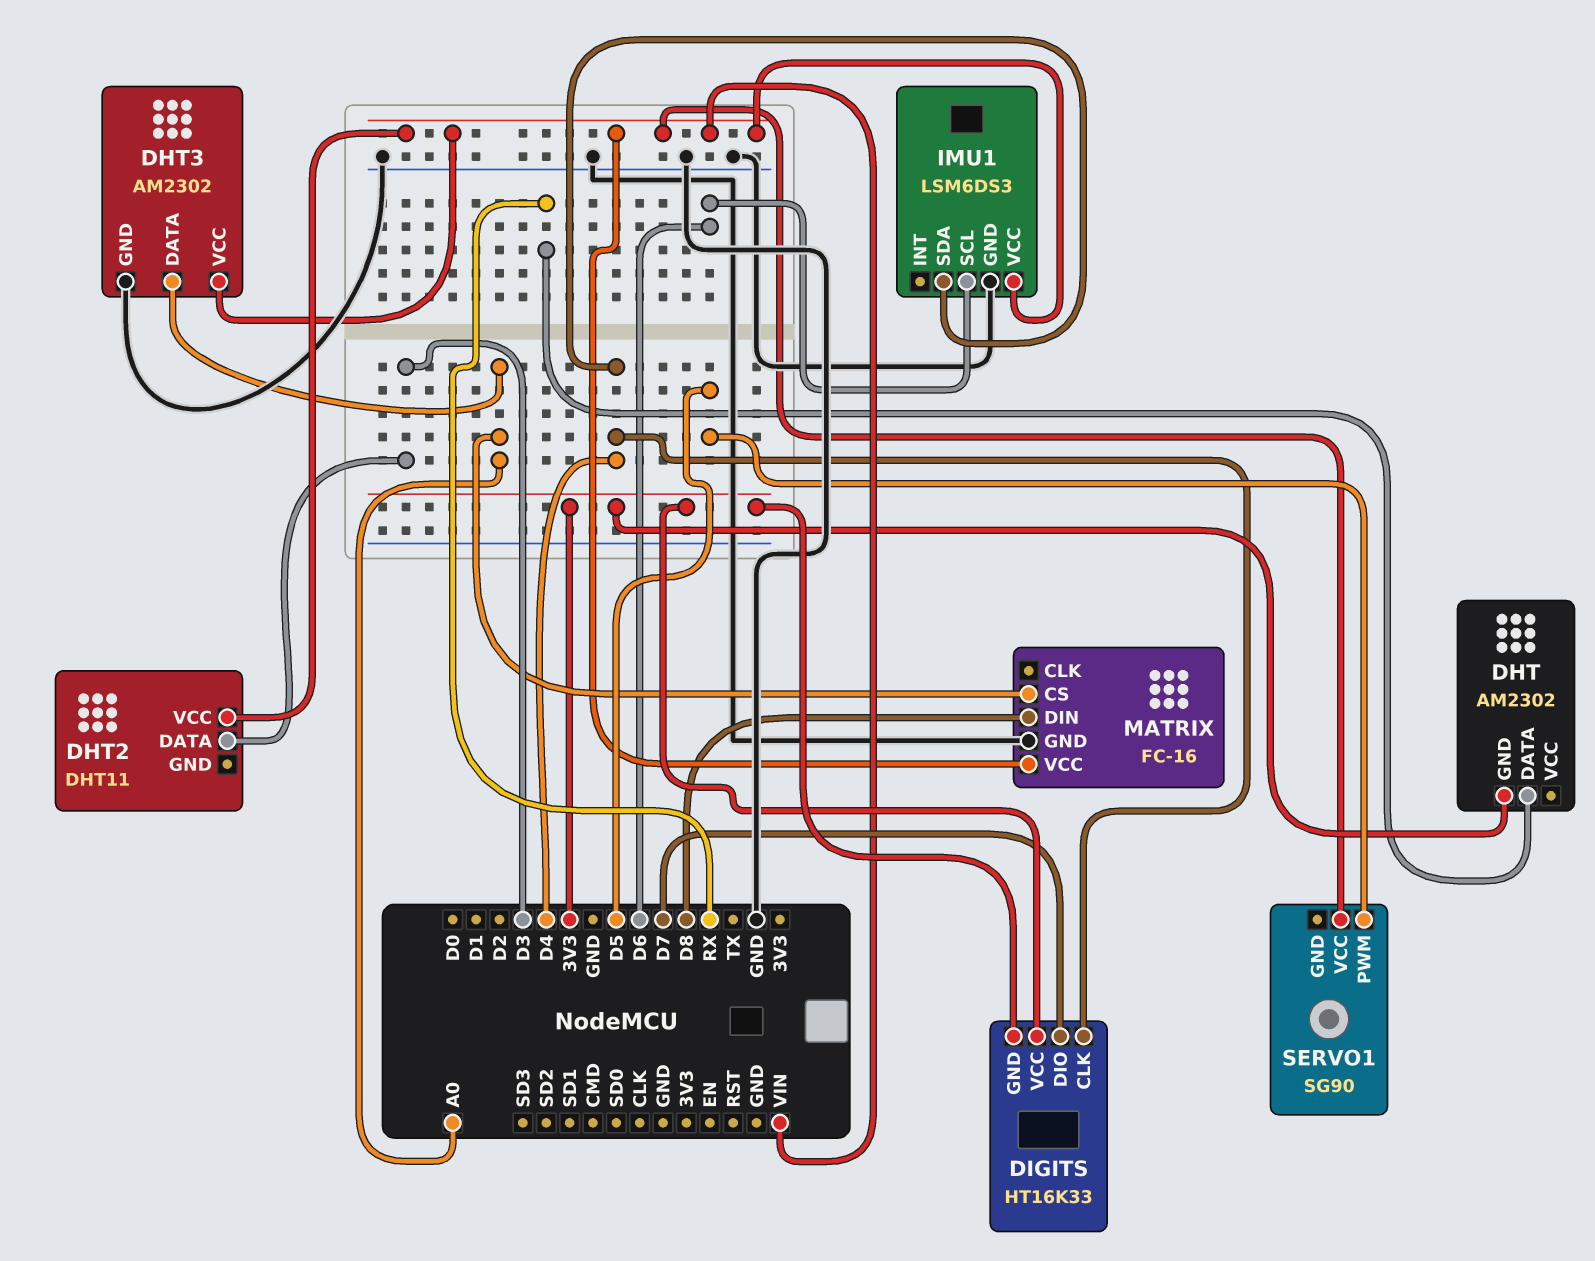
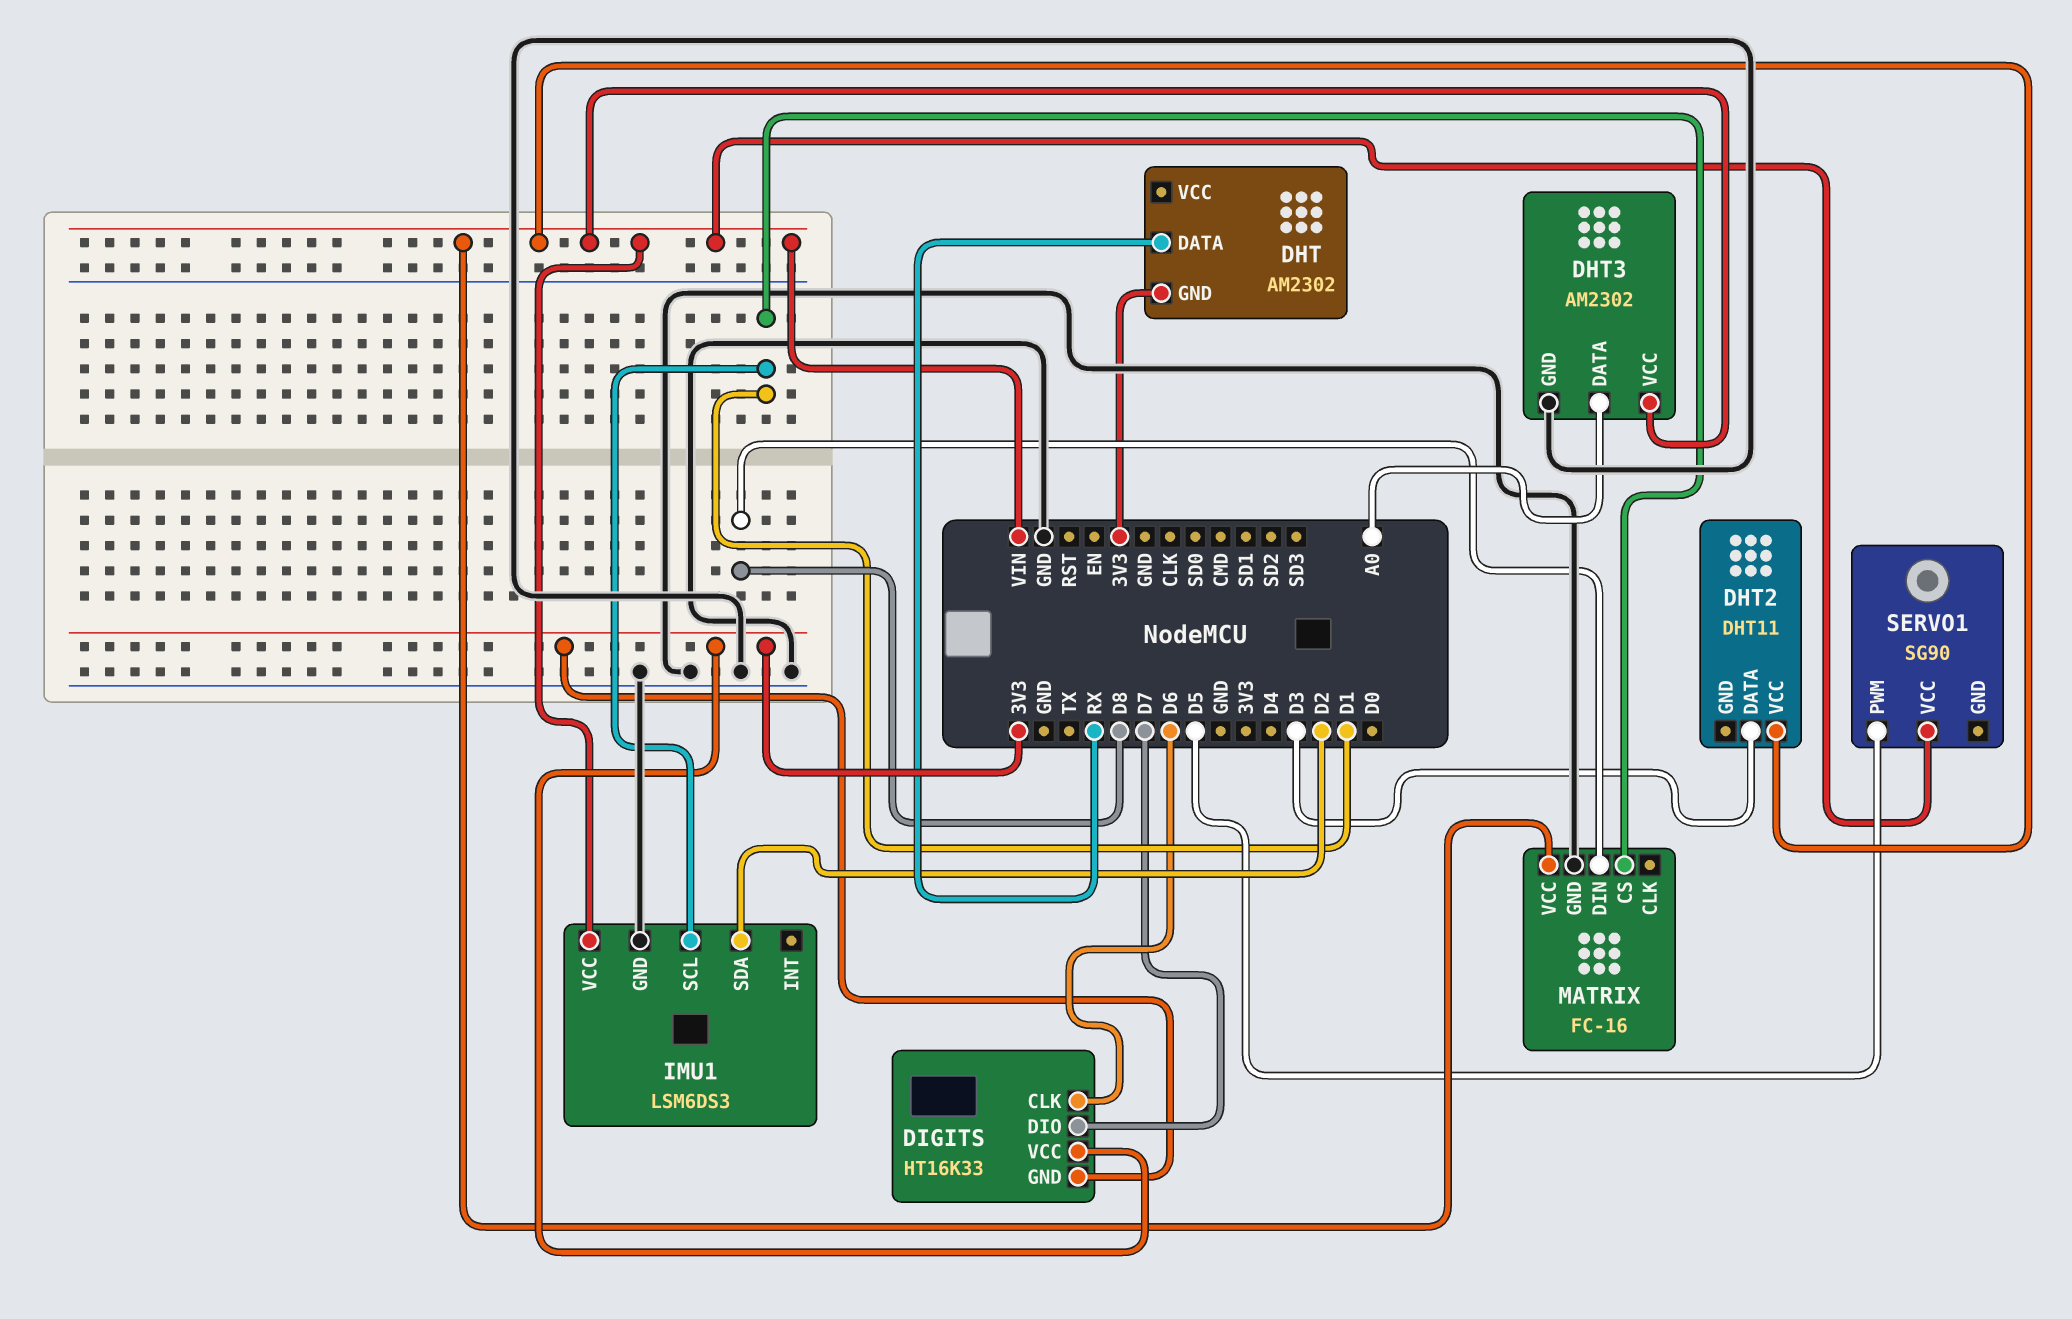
DIGITS pin CLK: D4 -> D6
IMU1 pin SCL: D6 -> D1
IMU1 pin SDA: D4 -> D2
MATRIX pin CS: A0 -> D1

